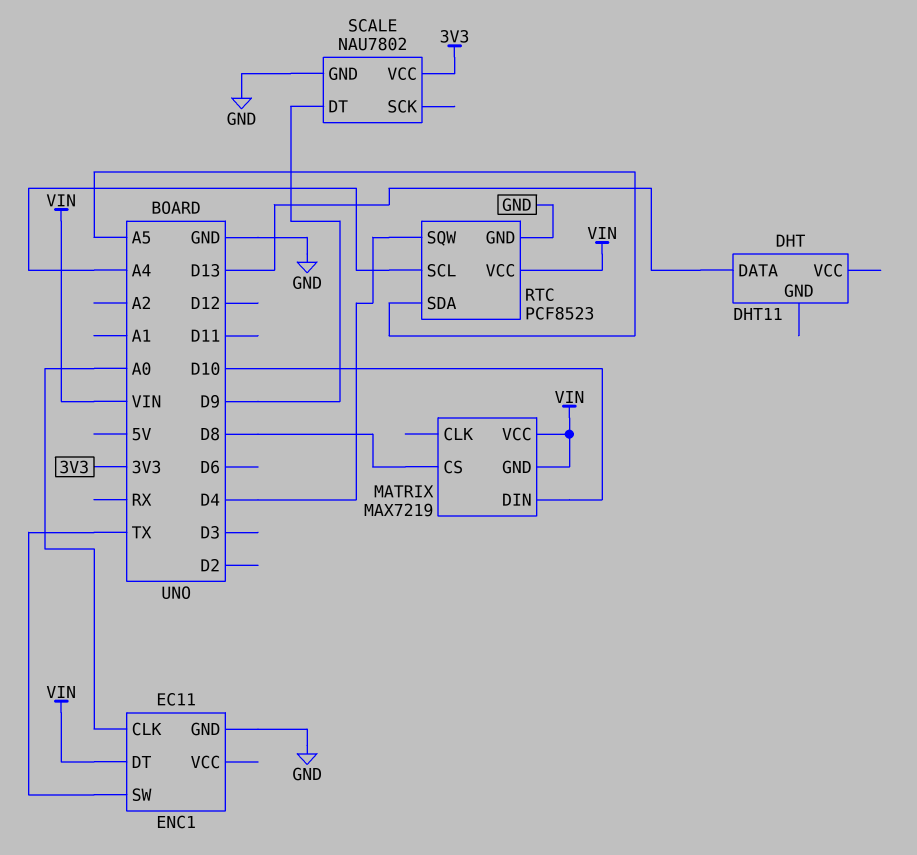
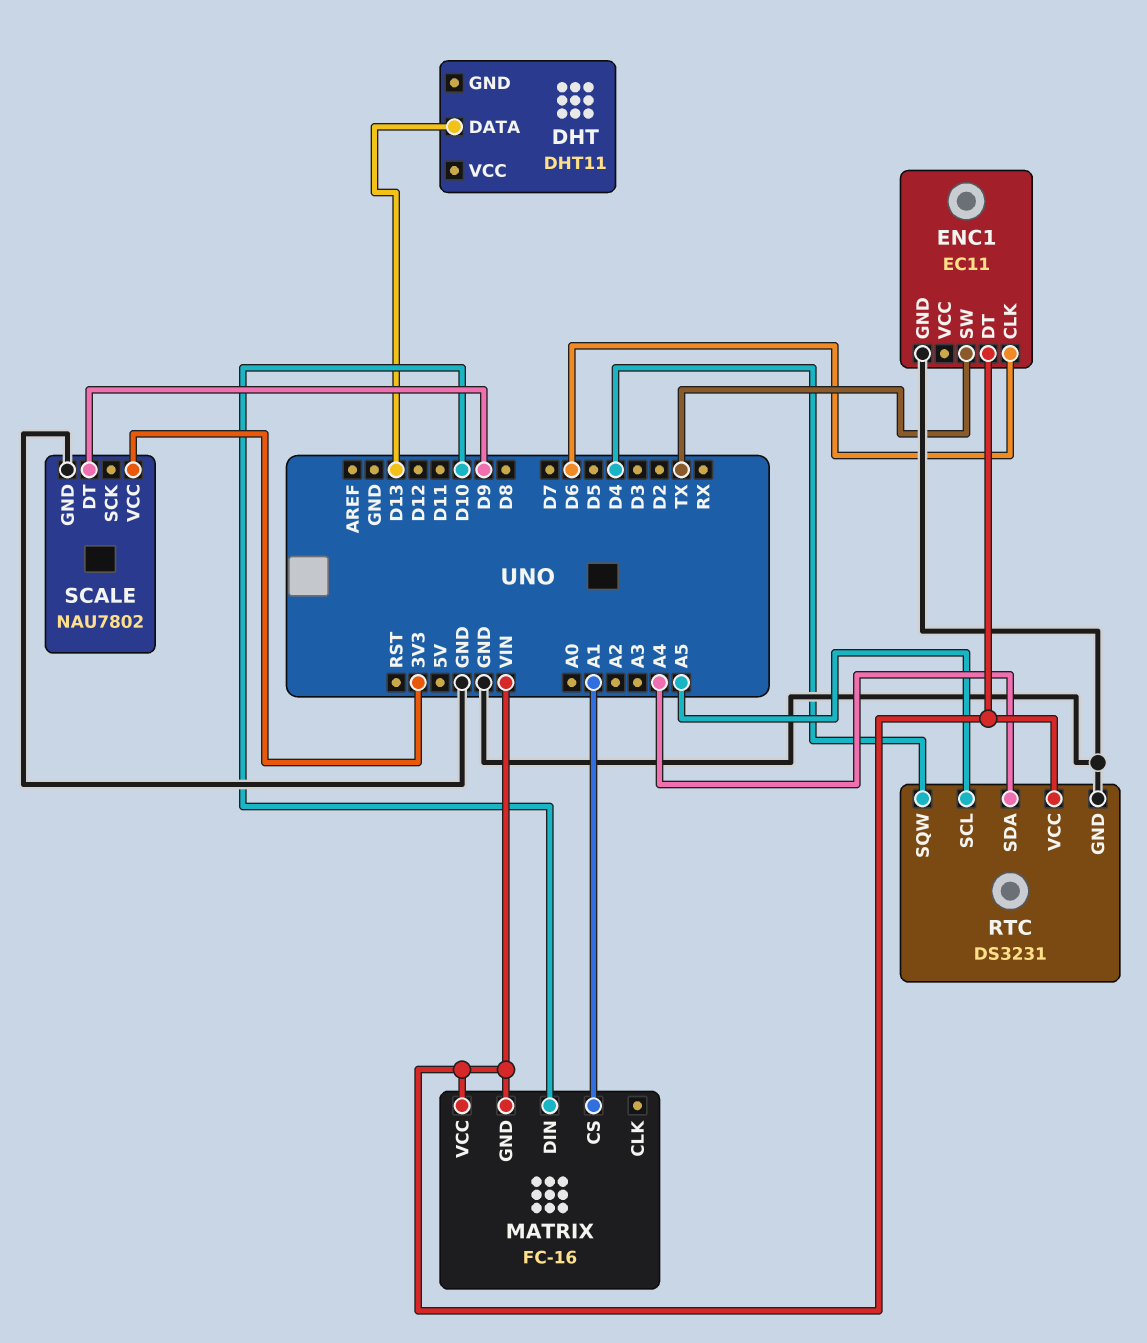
ENC1 pin CLK: A0 -> D6
MATRIX: MAX7219 -> FC-16
MATRIX pin CS: D8 -> A1
RTC: PCF8523 -> DS3231
RTC pin SCL: A4 -> A5
RTC pin SDA: A5 -> A4

